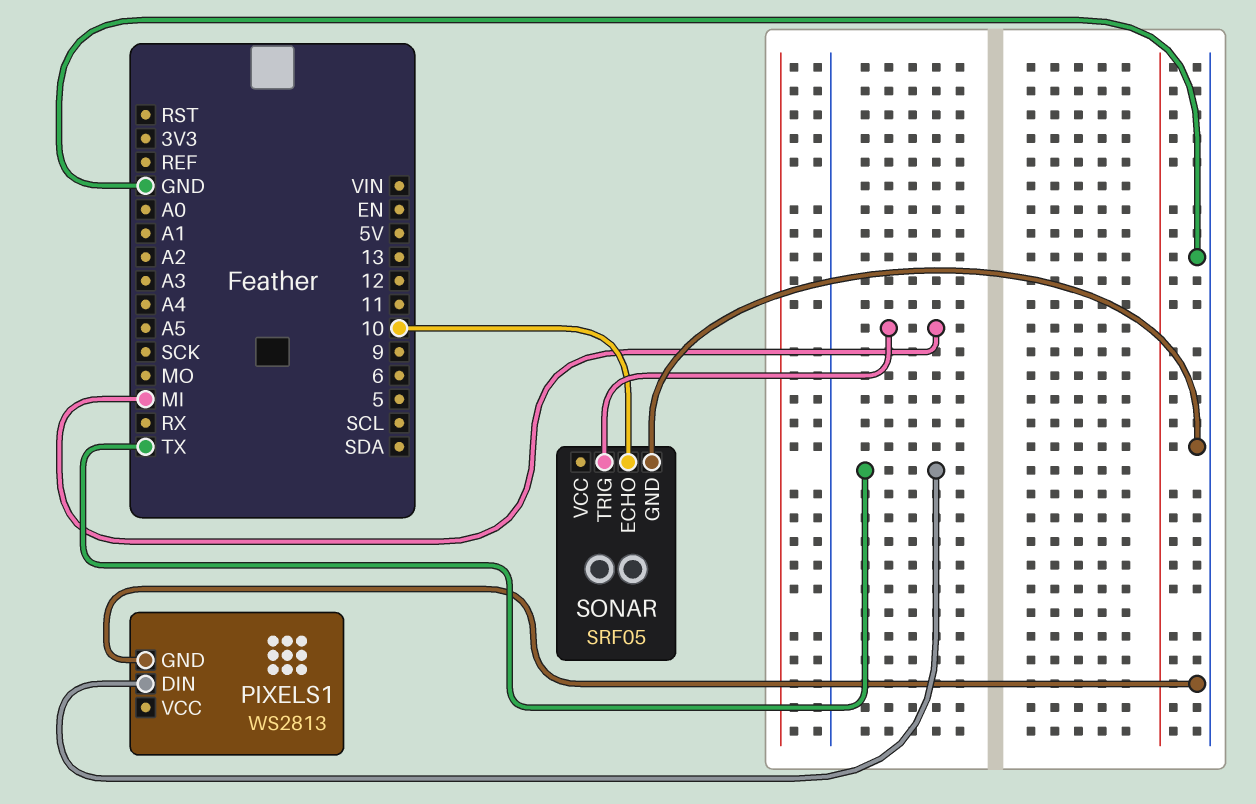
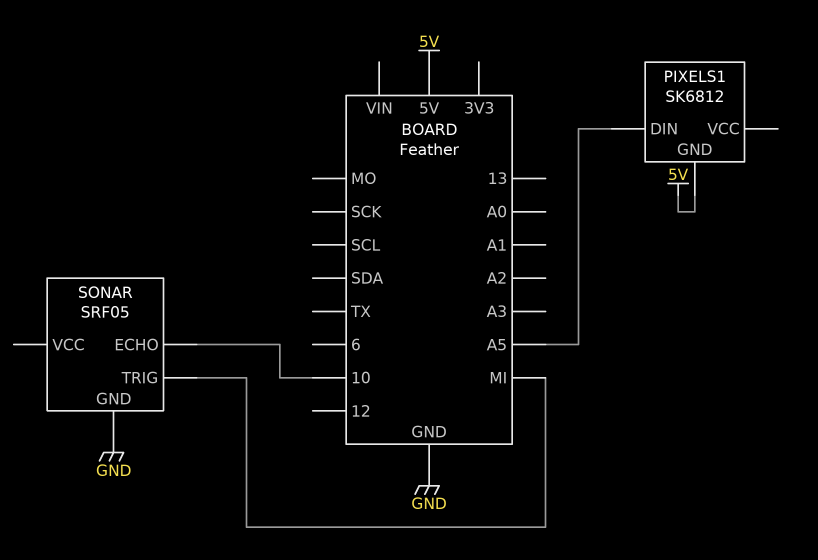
PIXELS1: WS2813 -> SK6812
PIXELS1 pin DIN: TX -> A5
PIXELS1 pin GND: GND -> 5V

